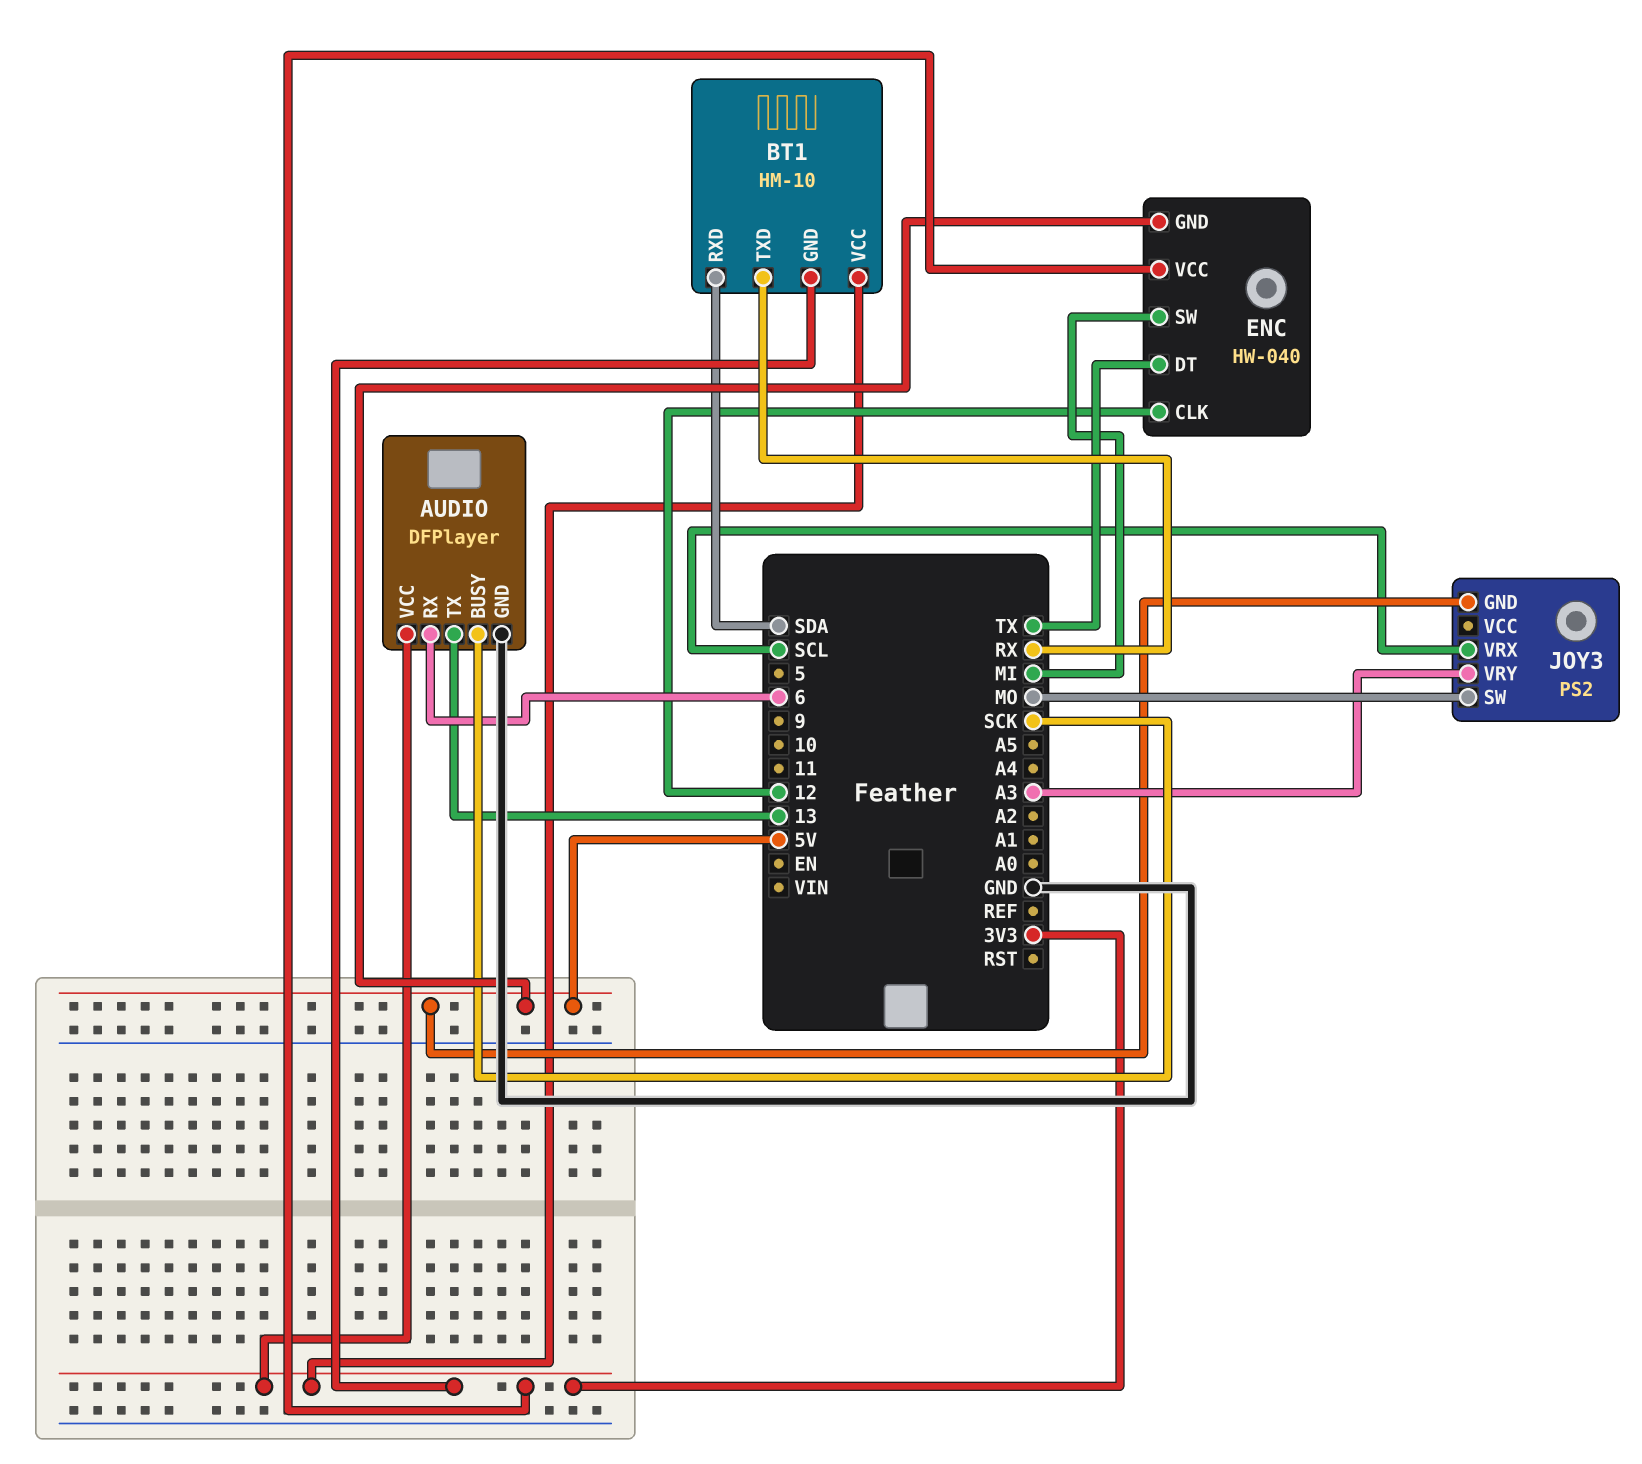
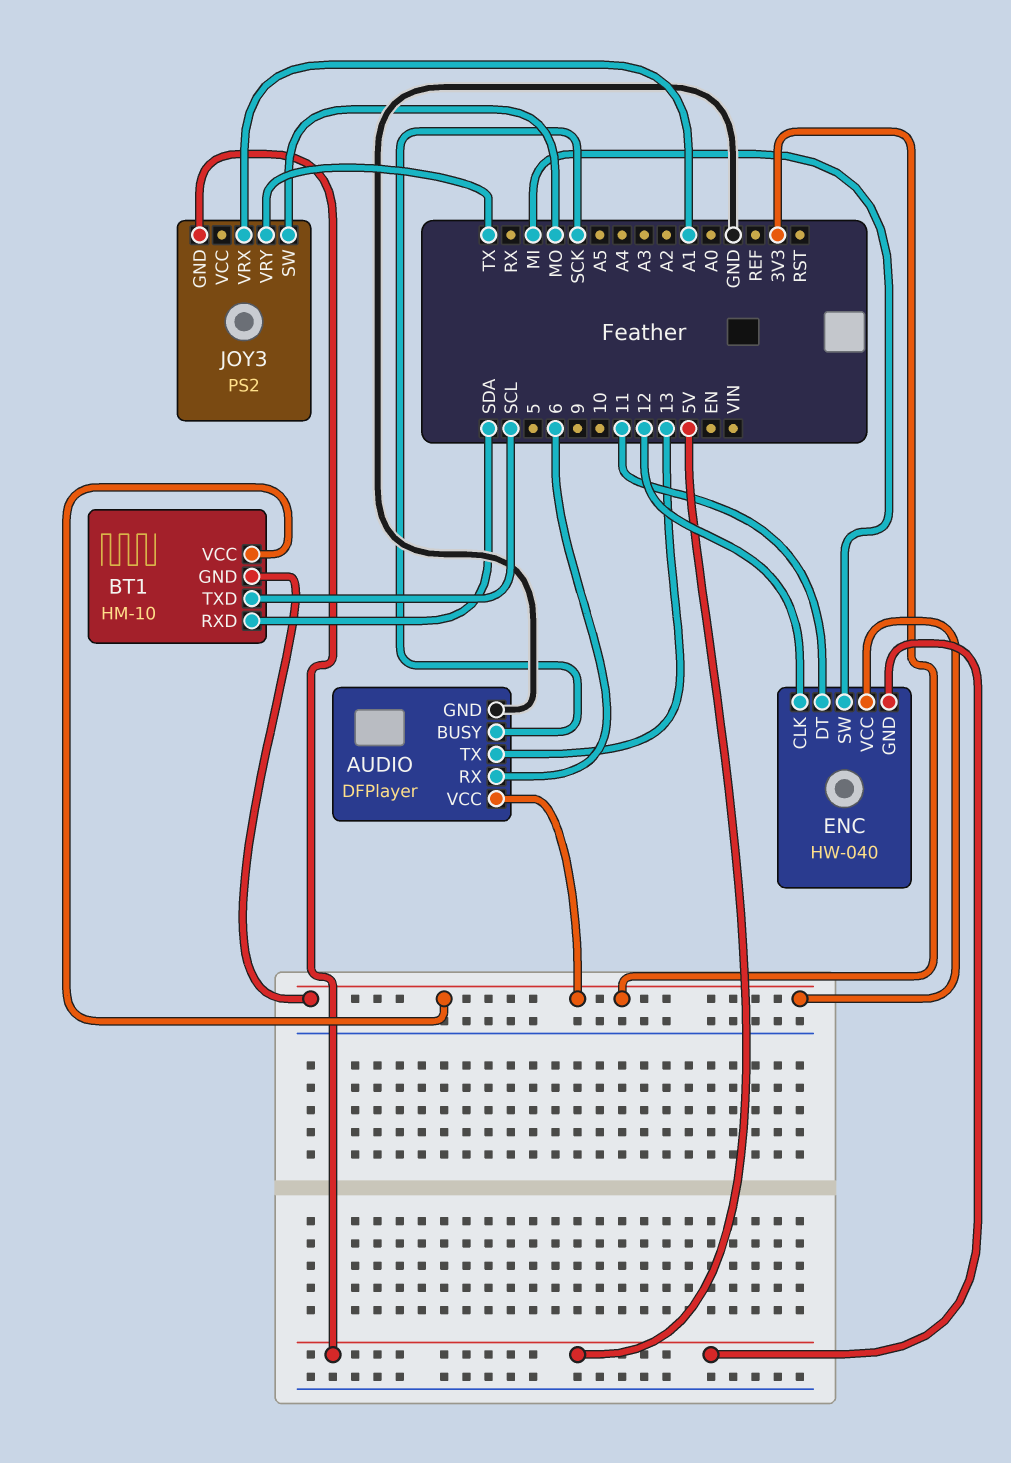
BT1 pin TXD: RX -> SCL
ENC pin DT: TX -> 11
JOY3 pin VRX: SCL -> A1
JOY3 pin VRY: A3 -> TX

